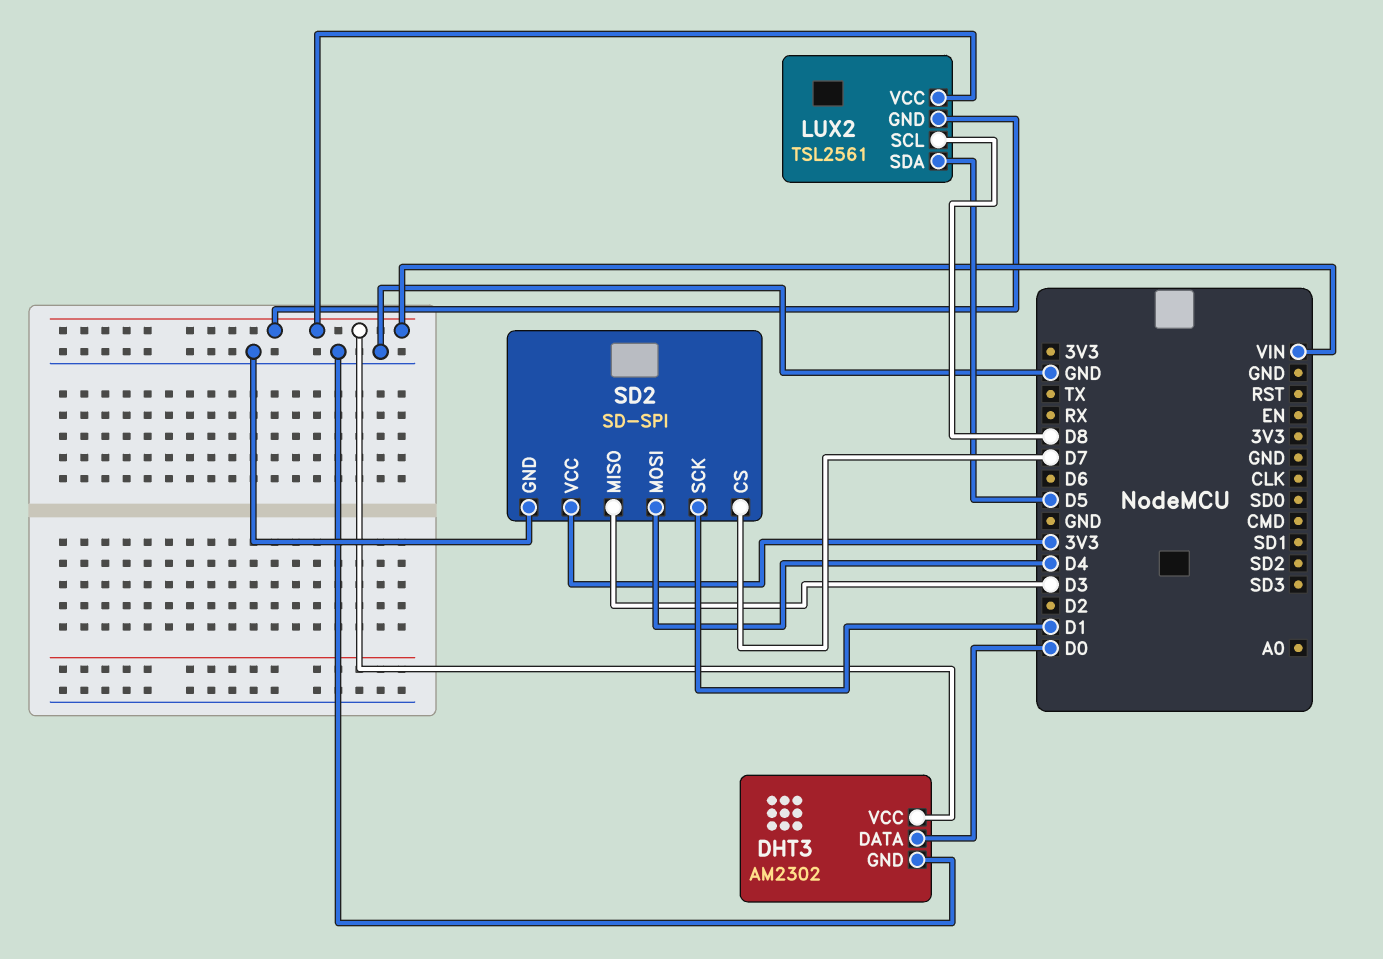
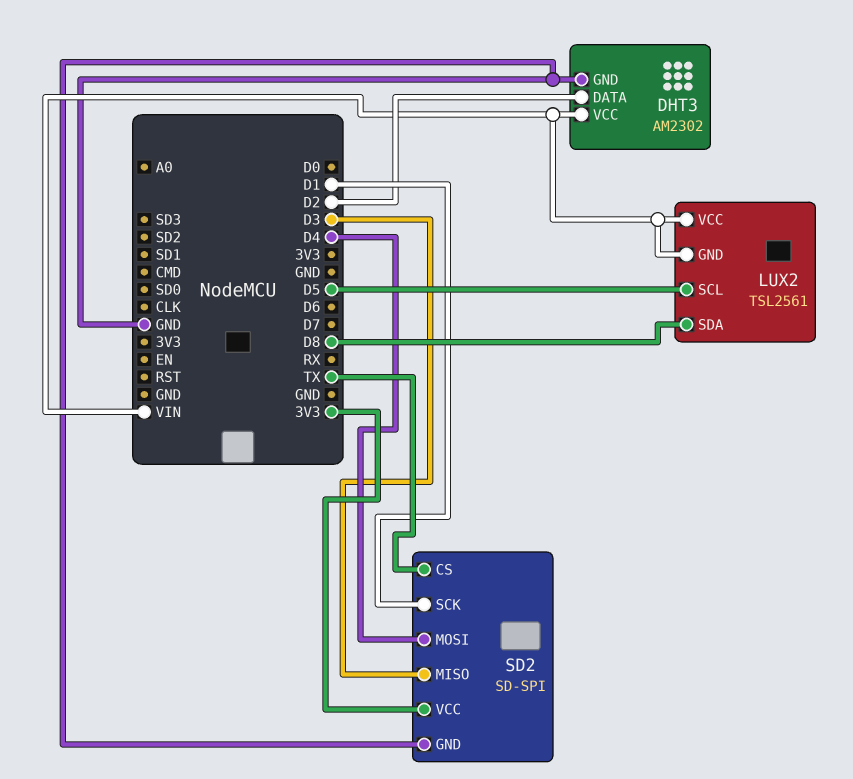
DHT3 pin DATA: D0 -> D2
LUX2 pin SCL: D8 -> D5
LUX2 pin SDA: D5 -> D8
SD2 pin CS: D7 -> TX

